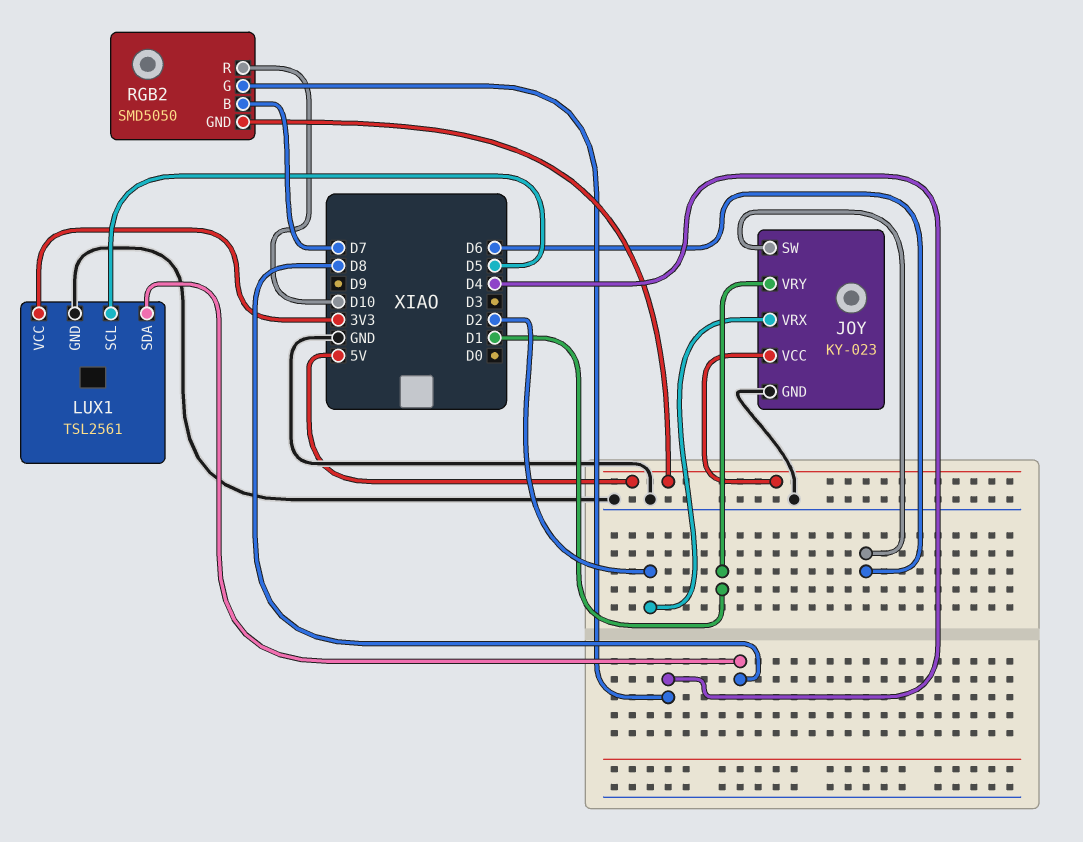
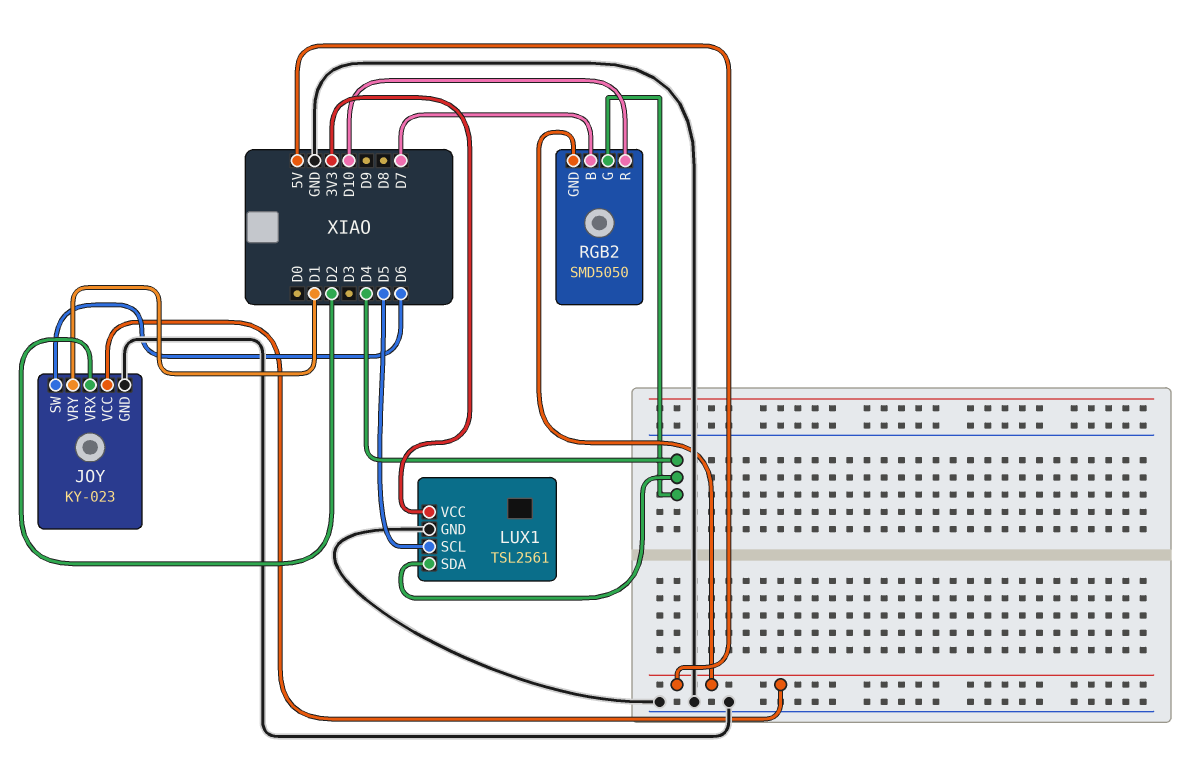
LUX1 pin SDA: D8 -> D4

